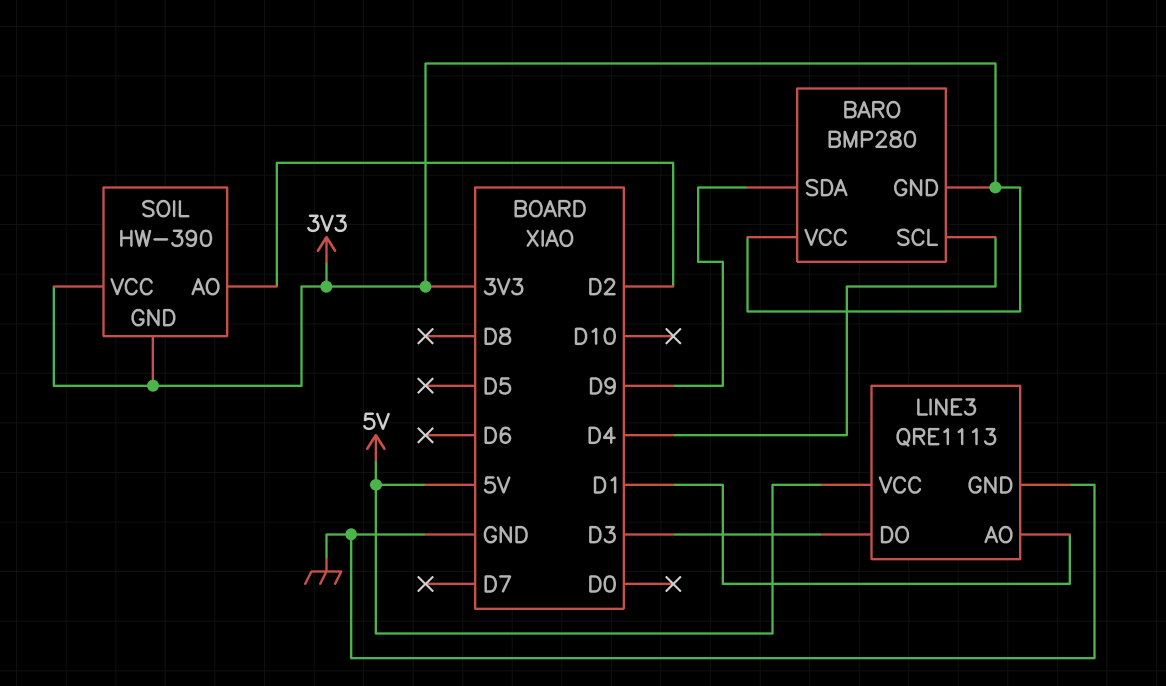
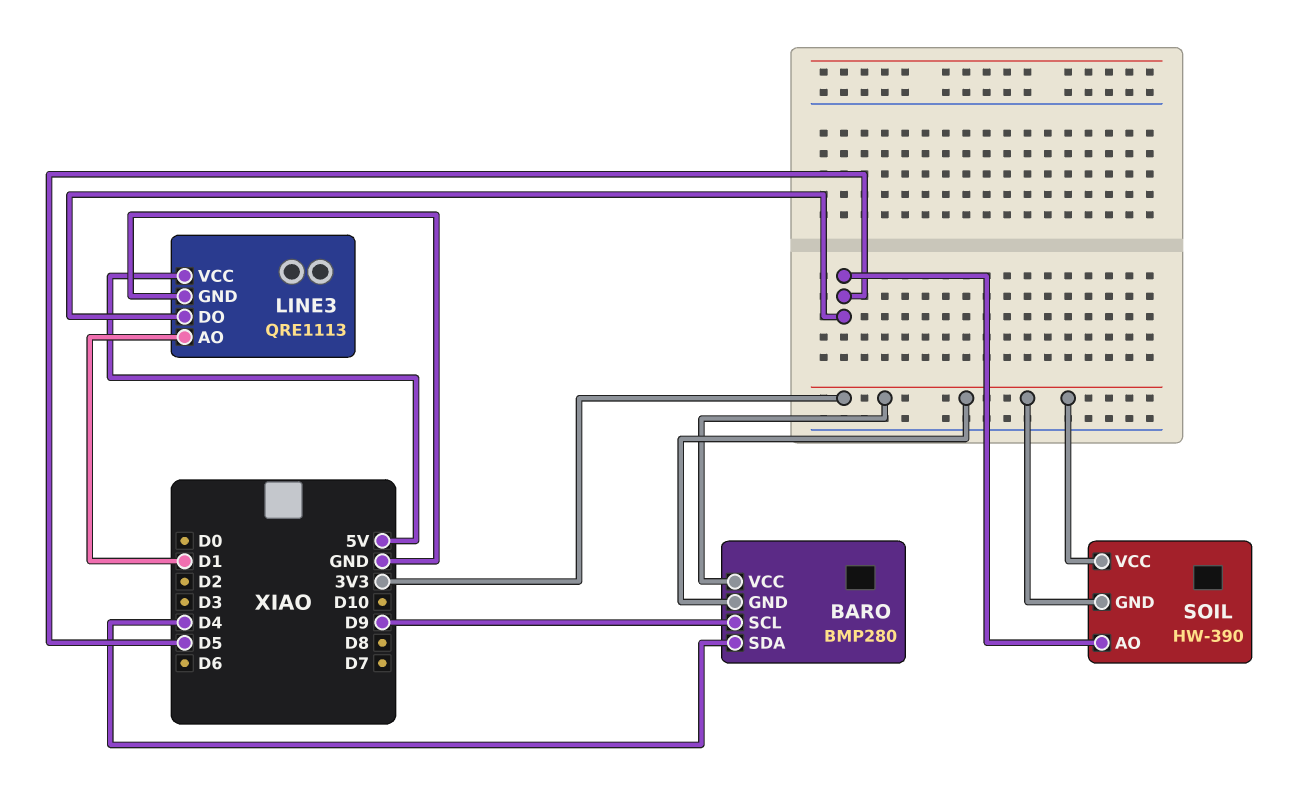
BARO pin SCL: D4 -> D9
BARO pin SDA: D9 -> D4
LINE3 pin DO: D3 -> D5
SOIL pin AO: D2 -> D5

